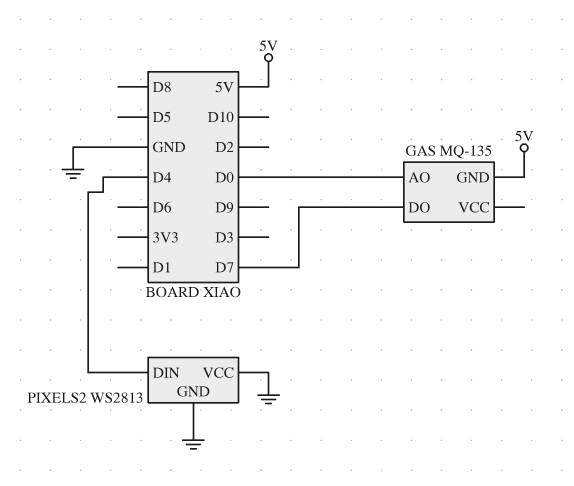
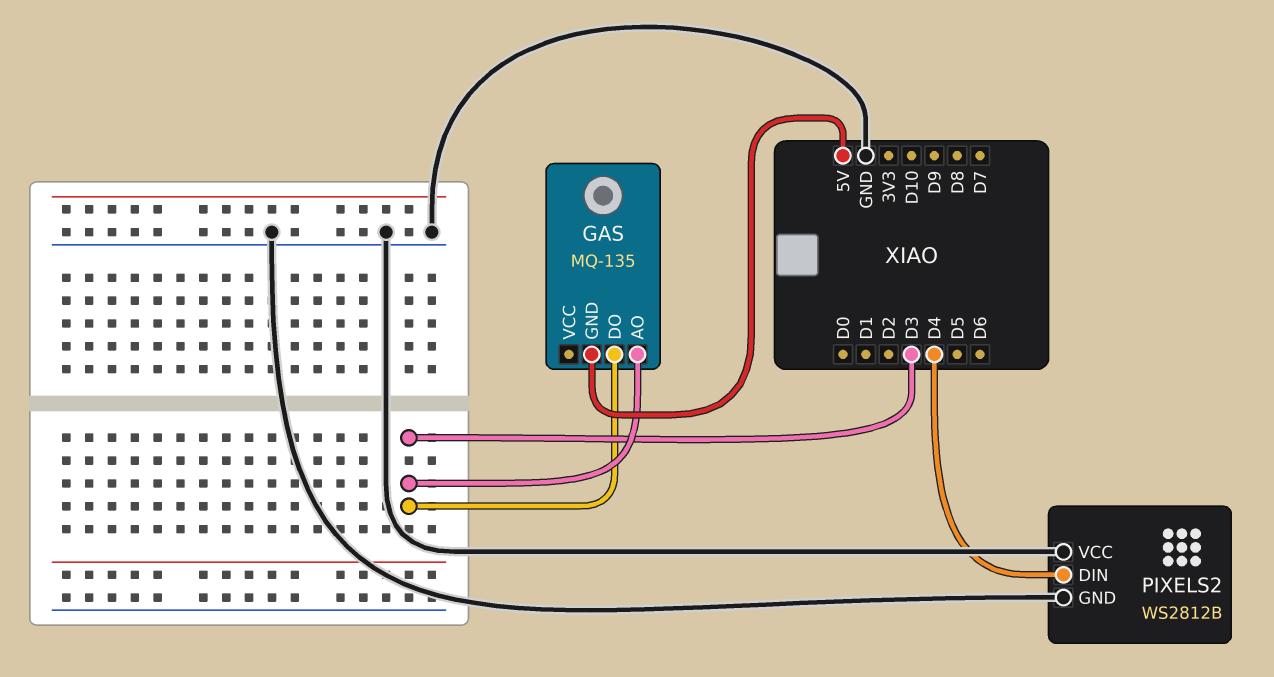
GAS pin AO: D0 -> D3
GAS pin DO: D7 -> D3
PIXELS2: WS2813 -> WS2812B

